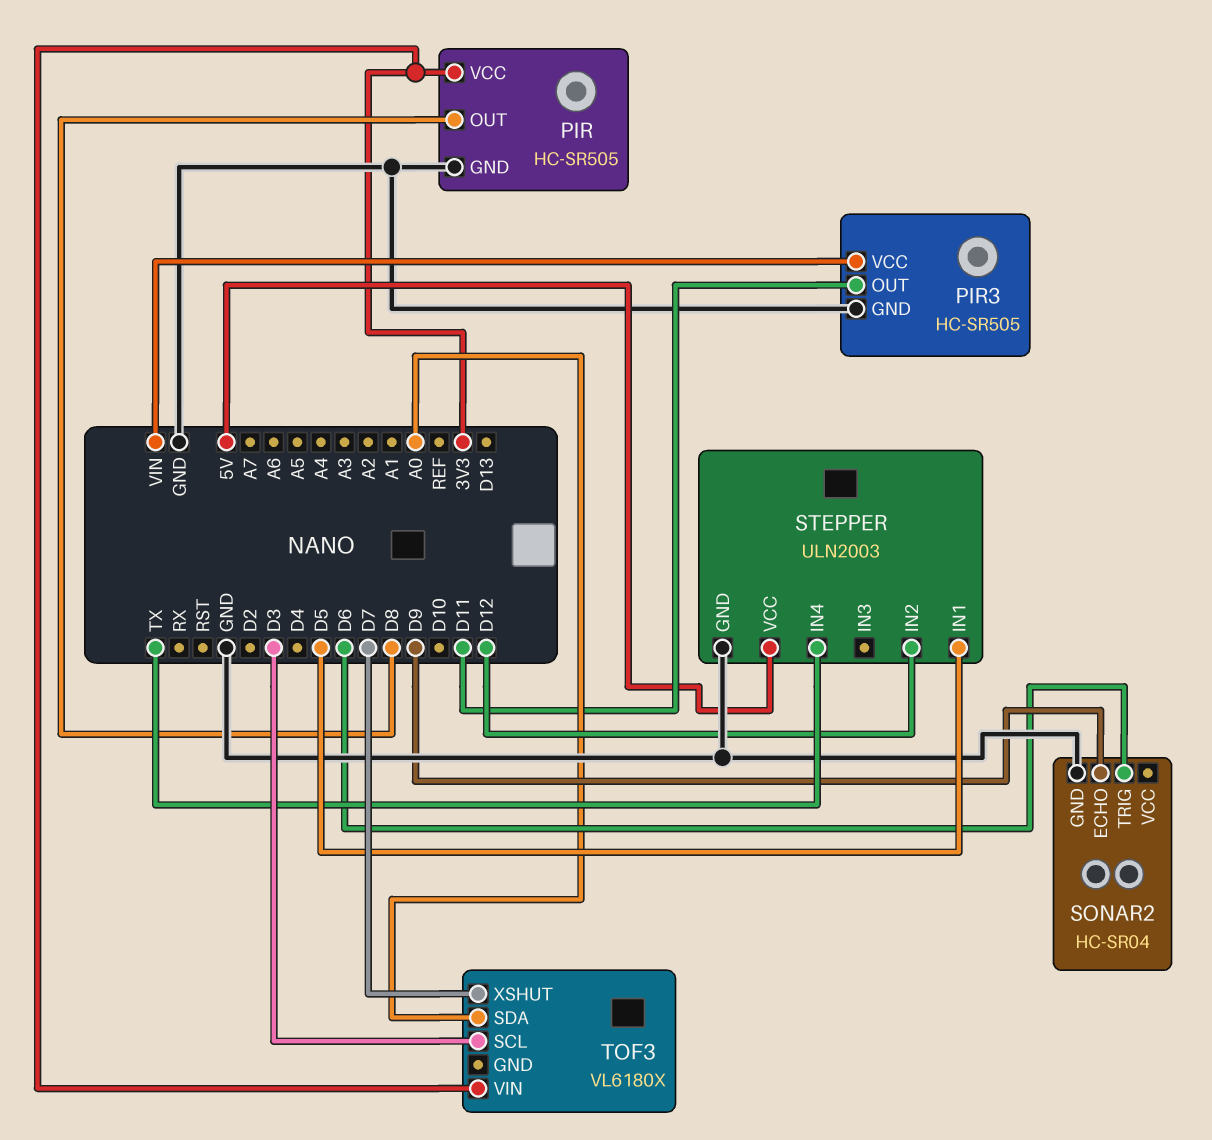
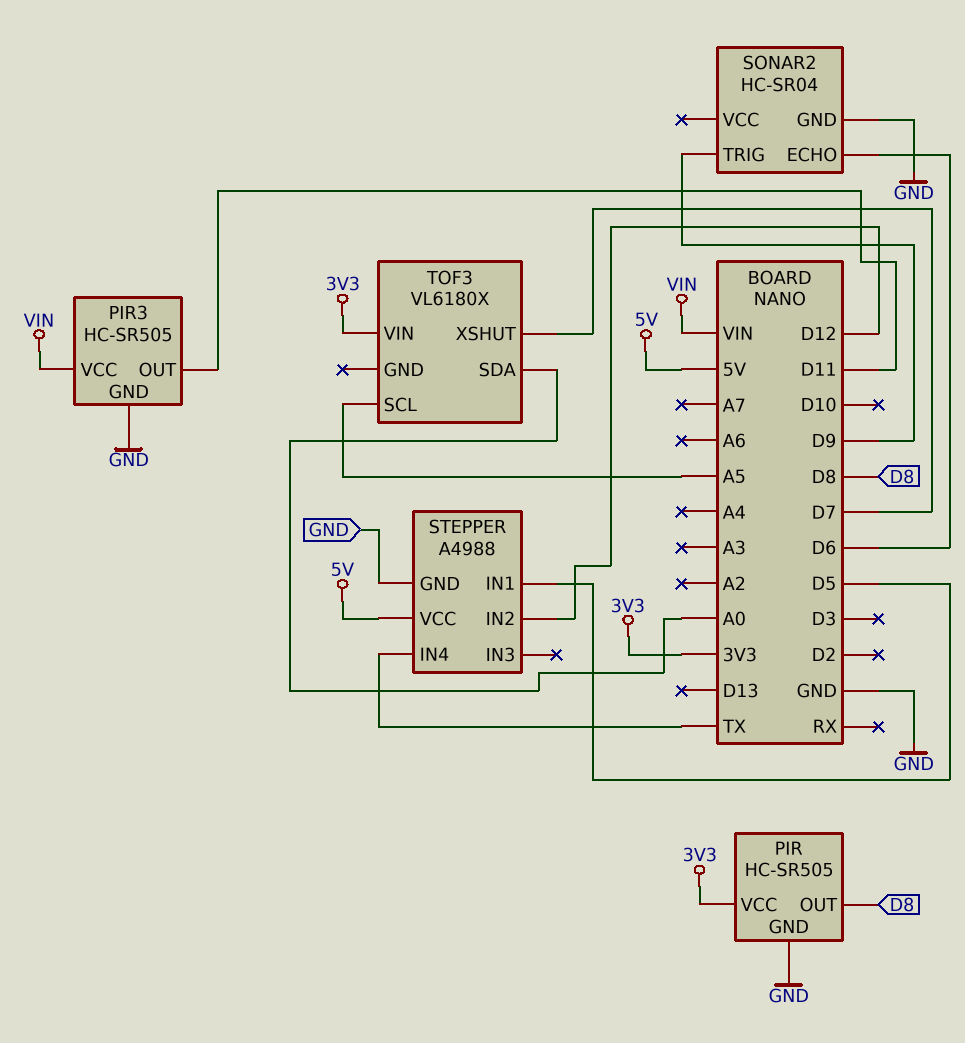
SONAR2 pin ECHO: D9 -> D6
SONAR2 pin TRIG: D6 -> D9
STEPPER: ULN2003 -> A4988
TOF3 pin SCL: D3 -> A5

